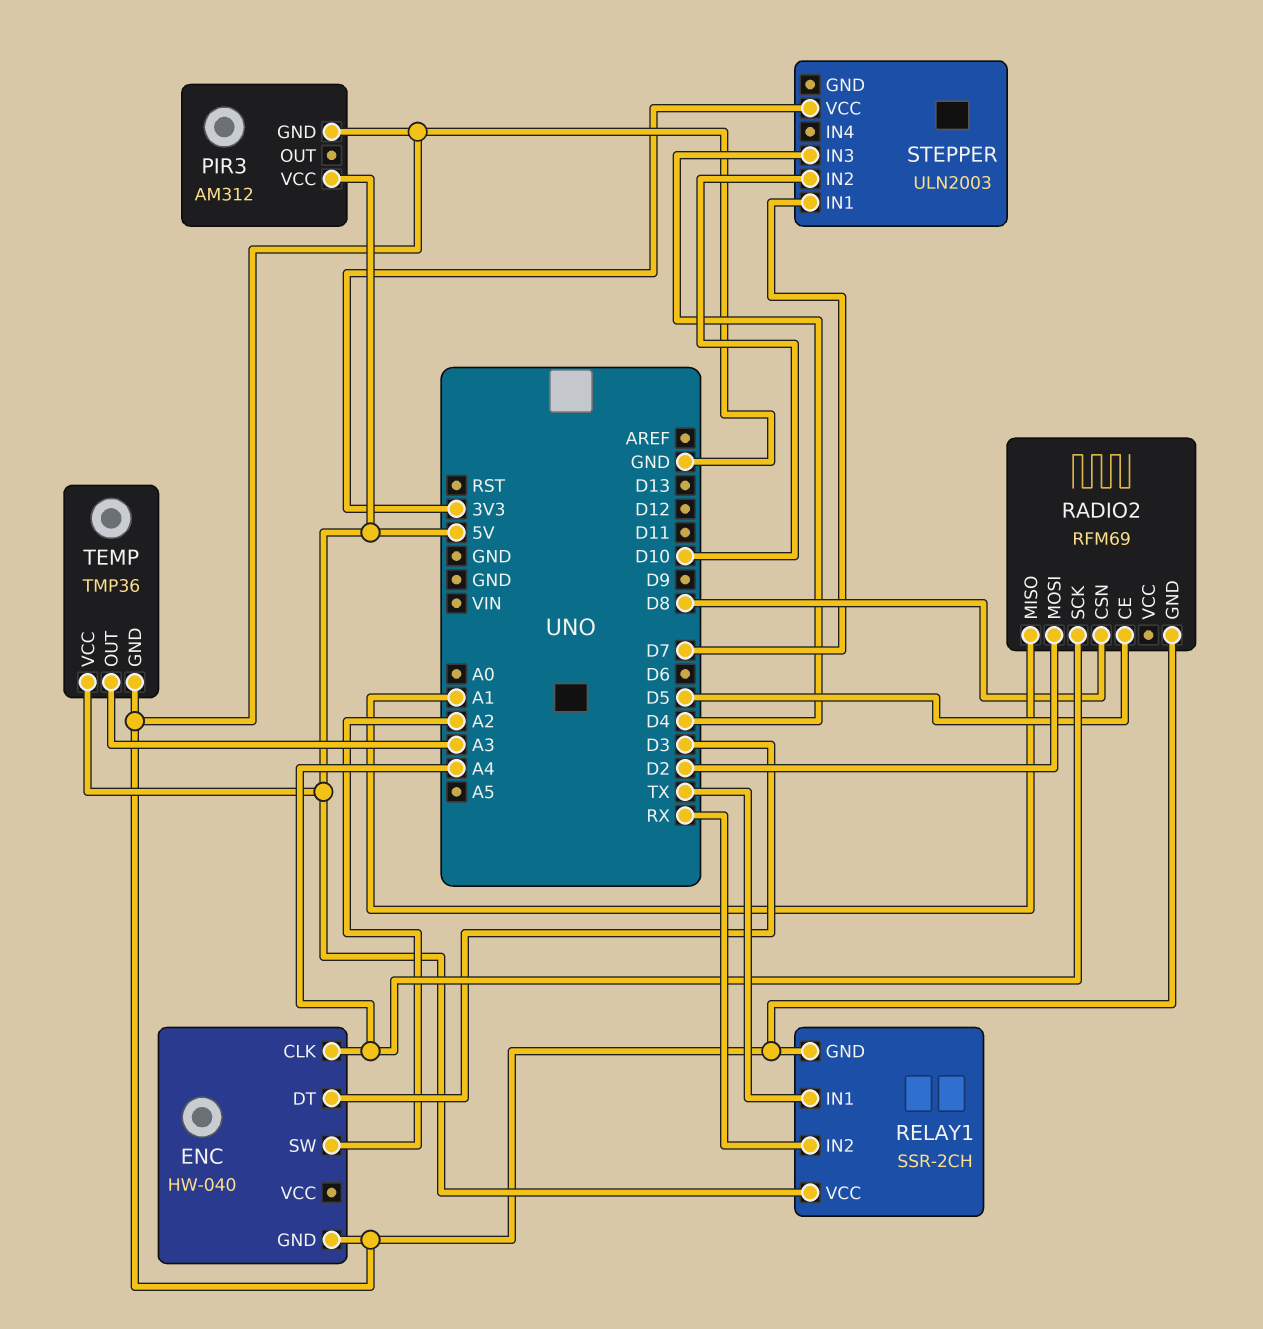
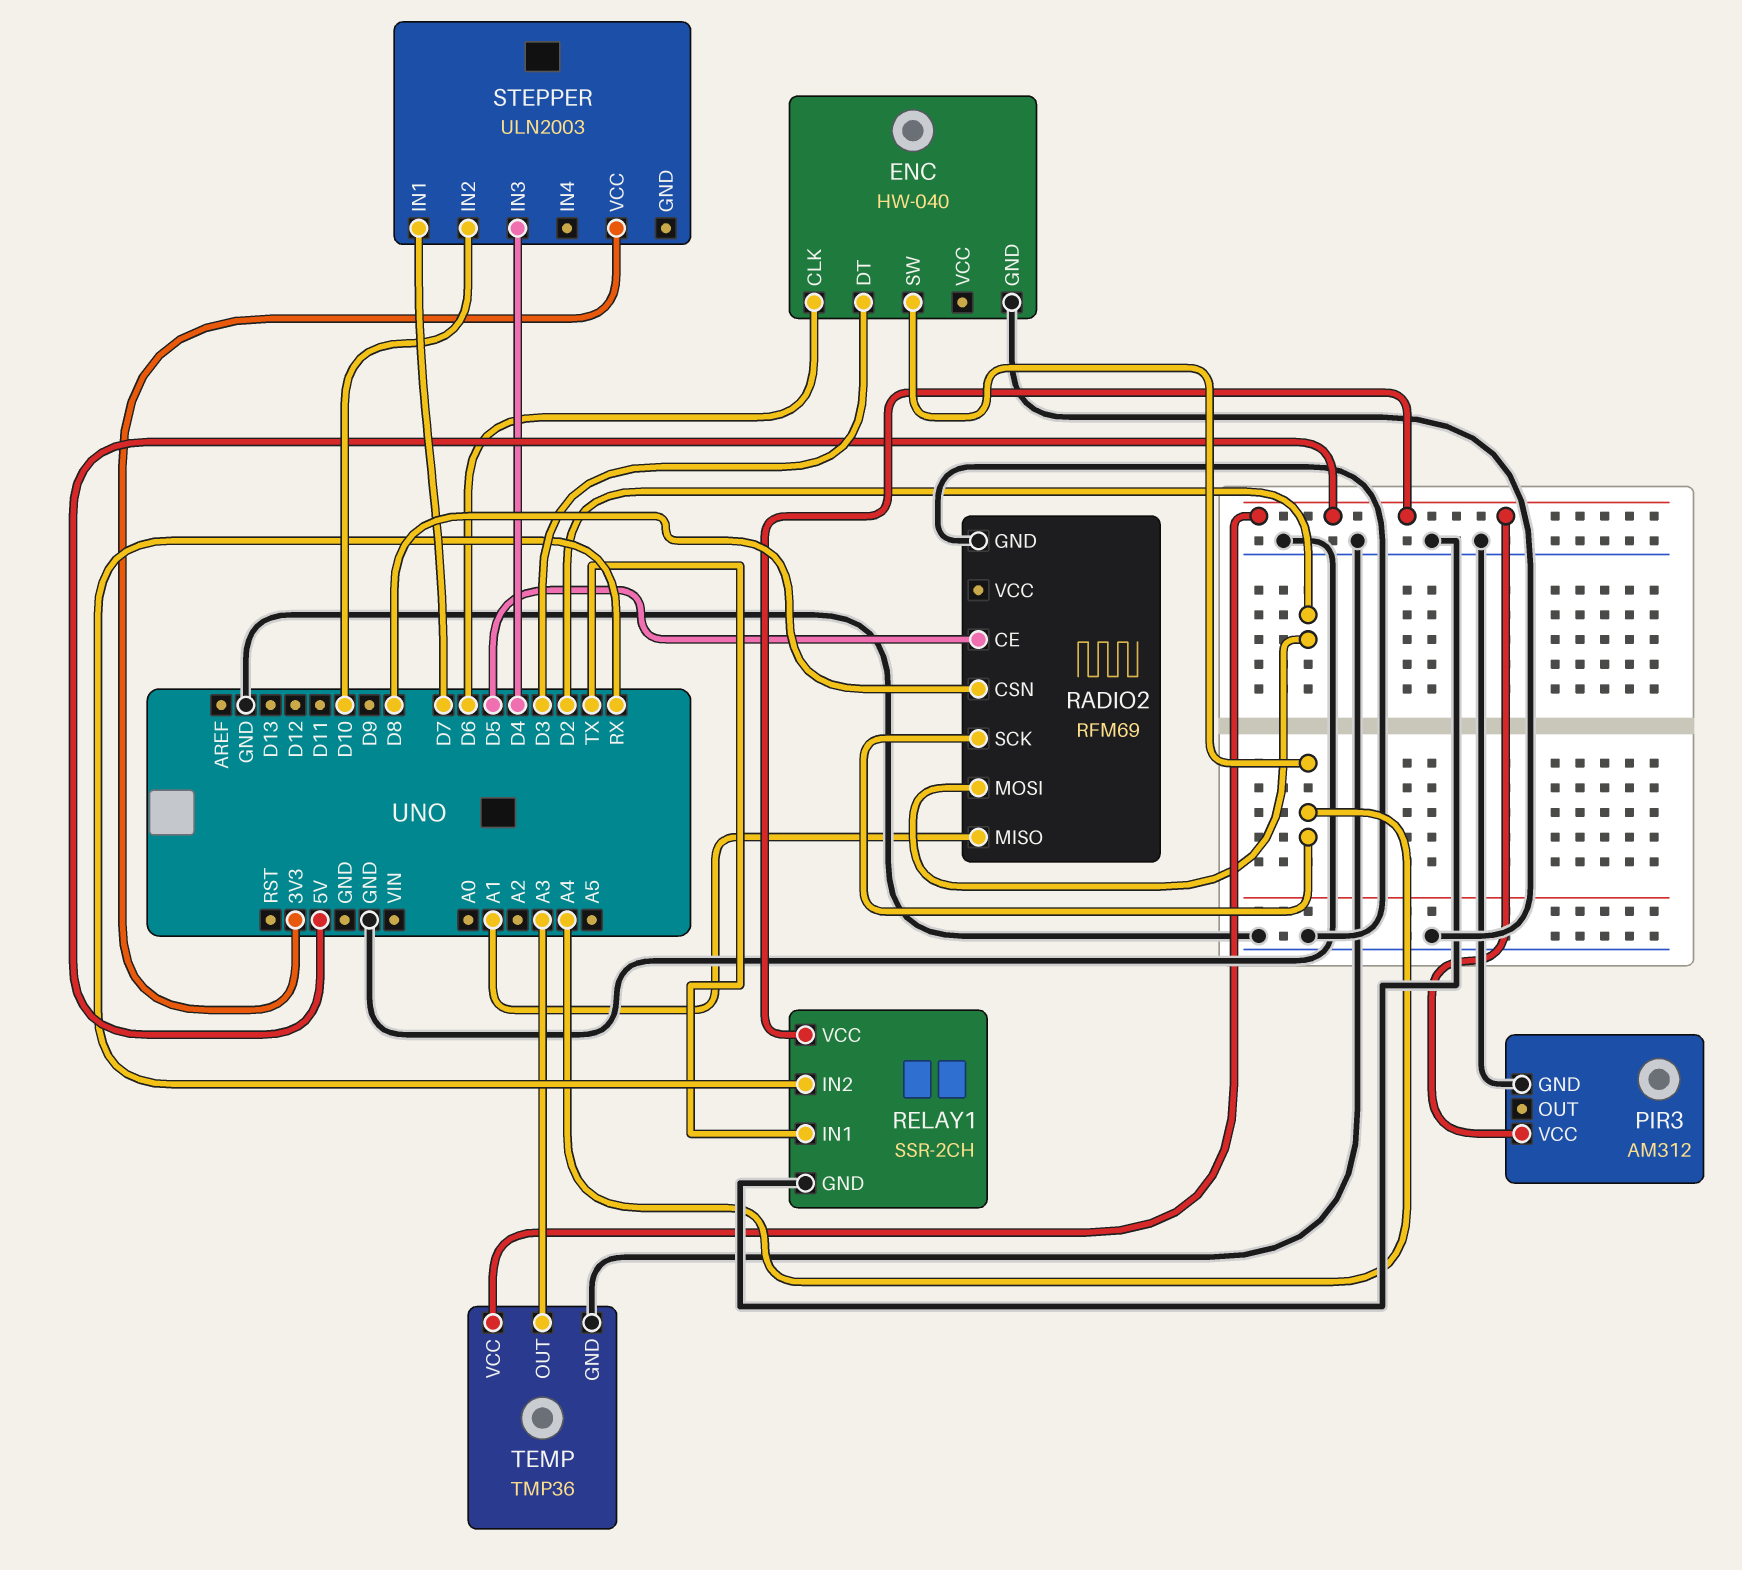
ENC pin CLK: A4 -> D6
ENC pin SW: A2 -> A4

